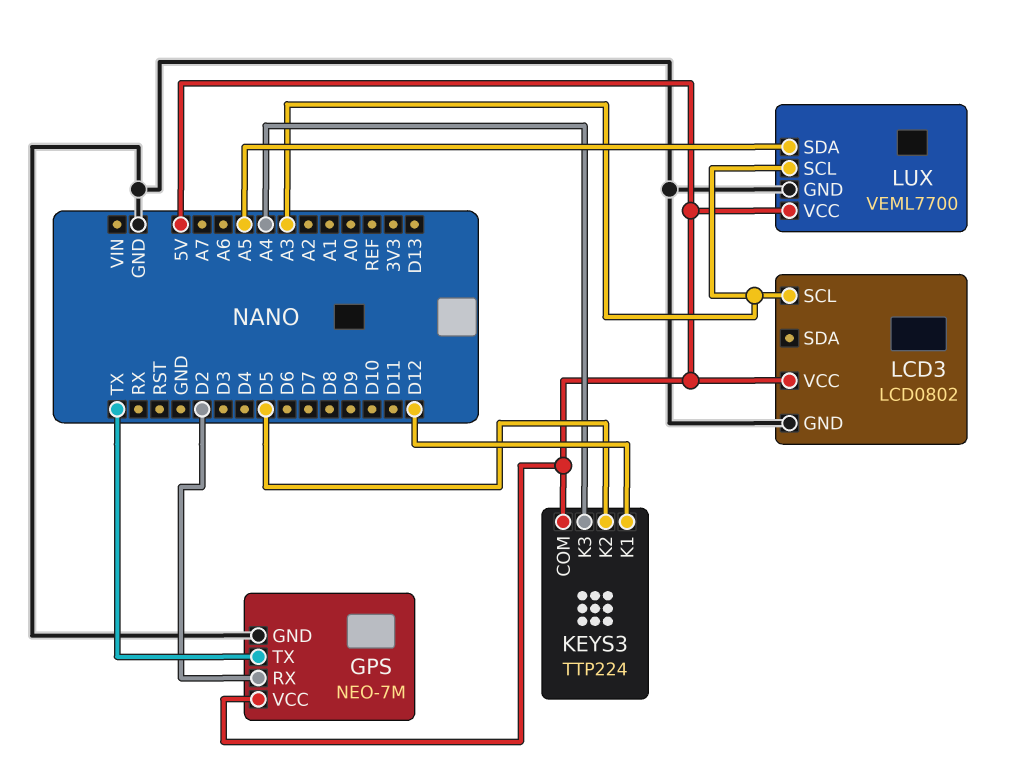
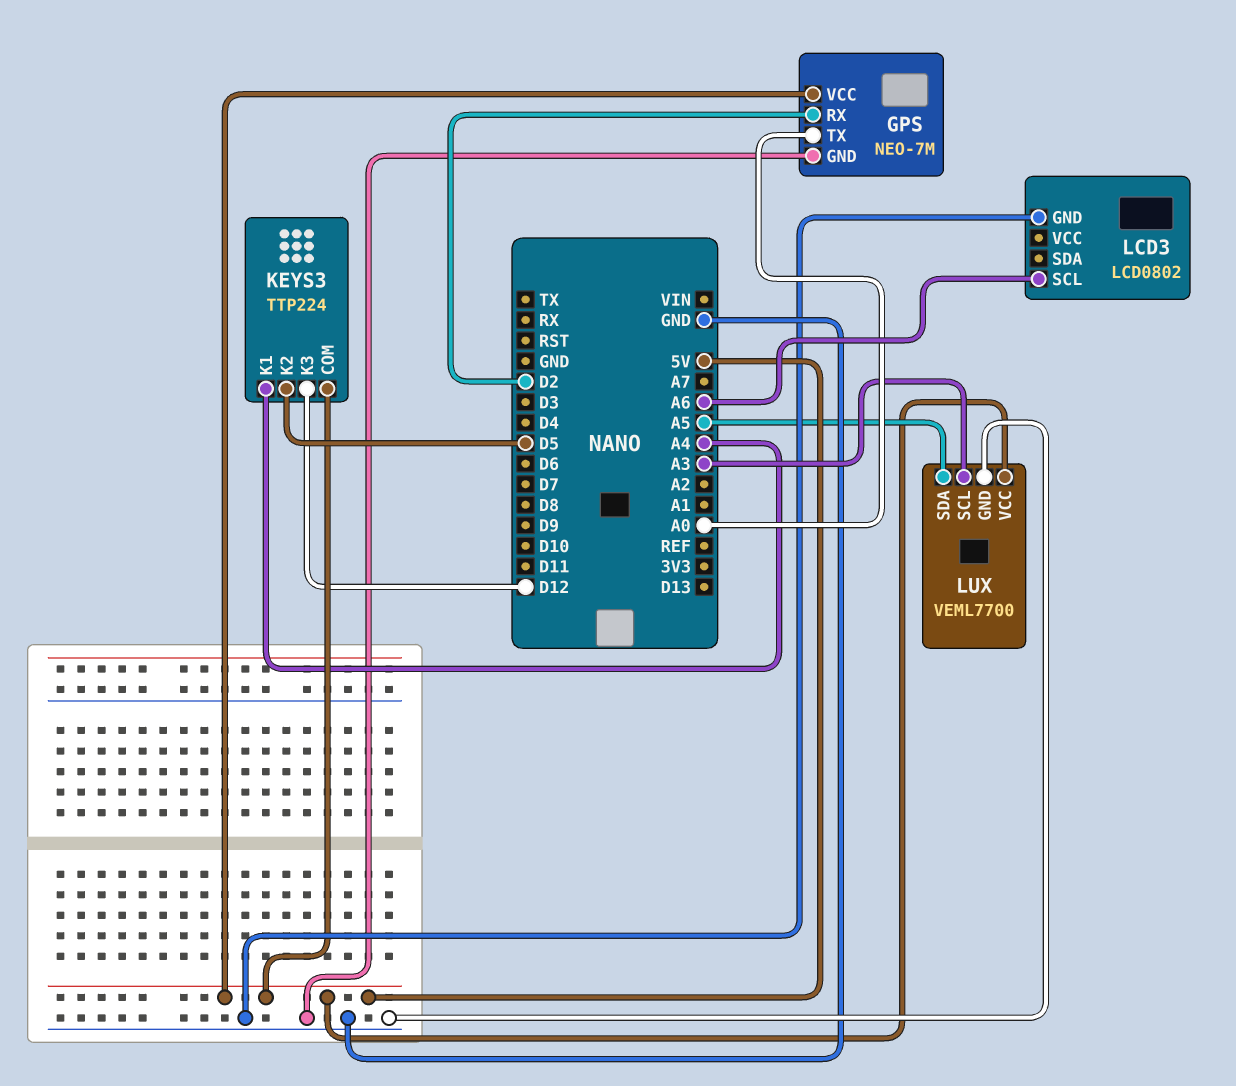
GPS pin TX: TX -> A0
KEYS3 pin K1: D12 -> A4
KEYS3 pin K3: A4 -> D12
LCD3 pin SCL: A3 -> A6
LCD3 pin VCC: 5V -> none

